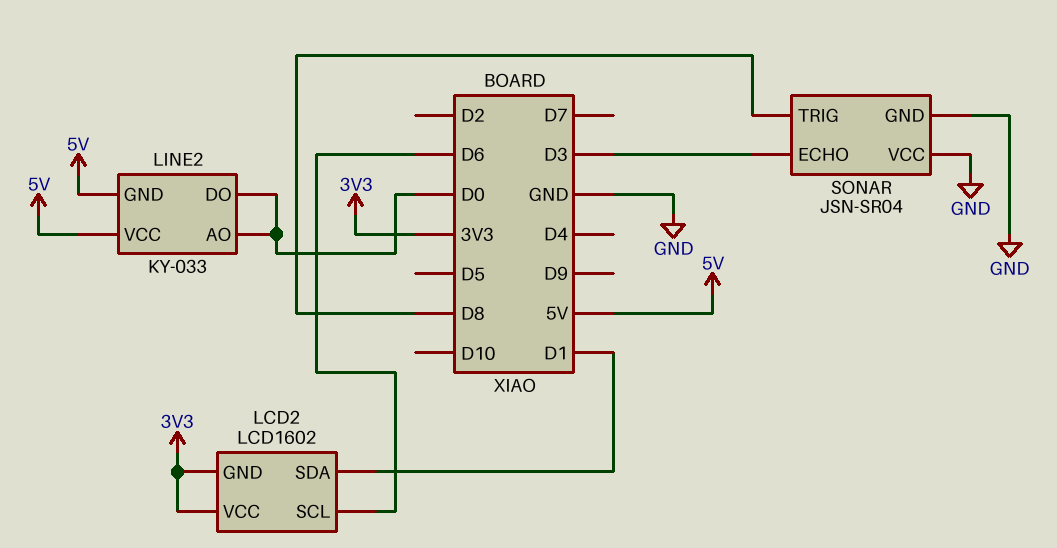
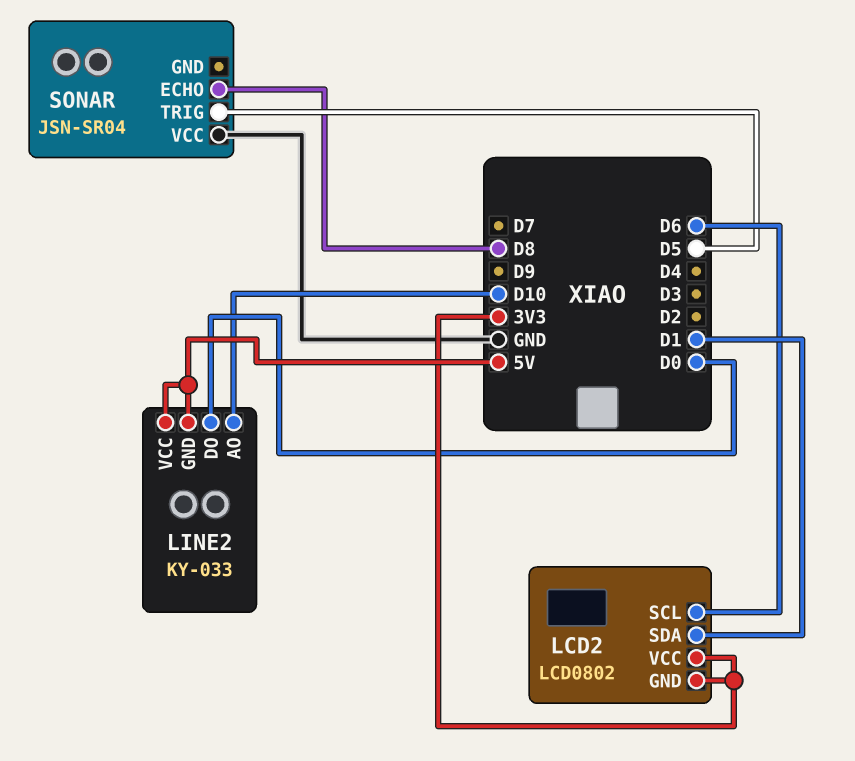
LCD2: LCD1602 -> LCD0802
LINE2 pin AO: D0 -> D10
SONAR pin ECHO: D3 -> D8
SONAR pin GND: GND -> none
SONAR pin TRIG: D8 -> D5

